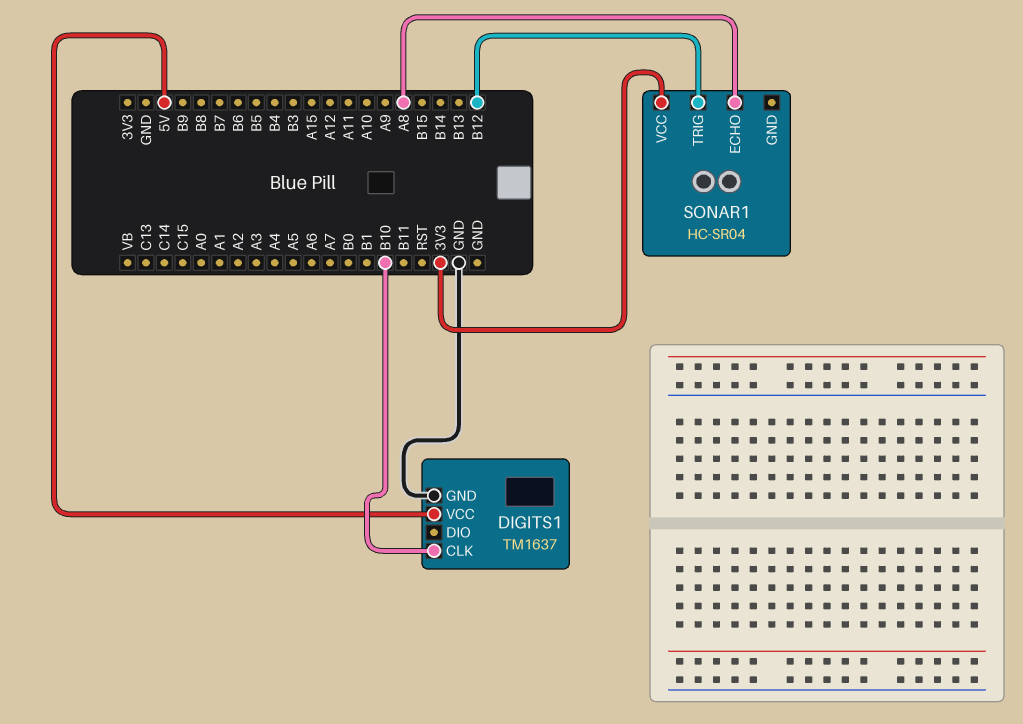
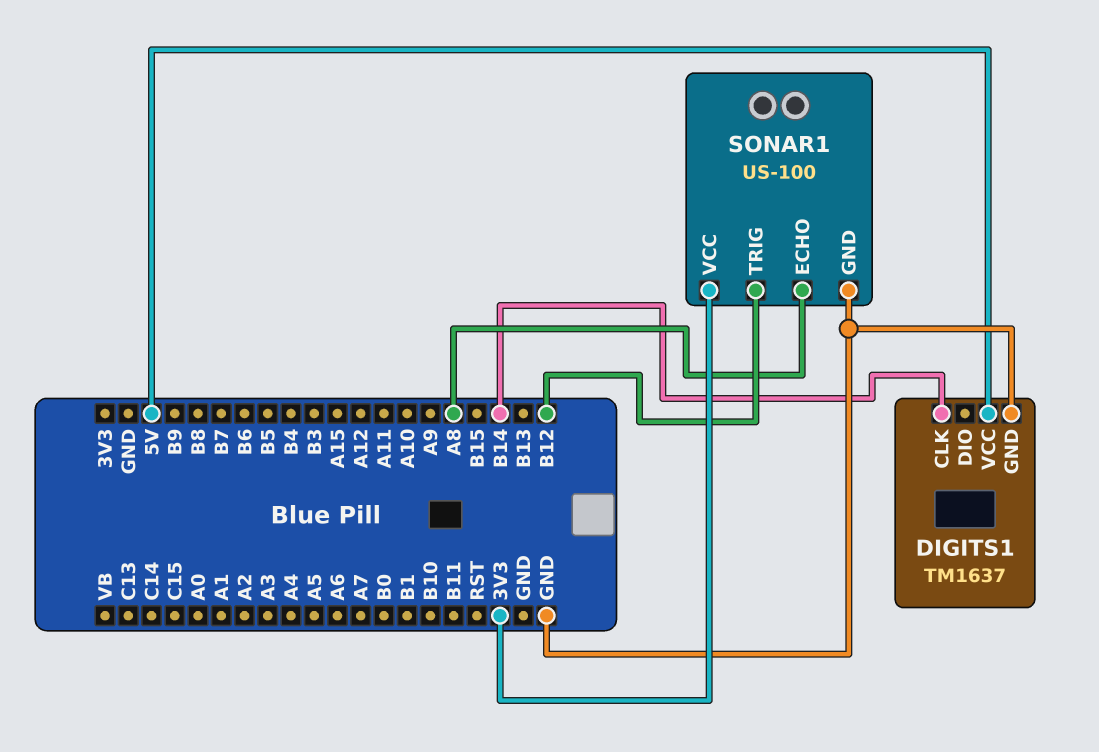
DIGITS1 pin CLK: B10 -> B14
SONAR1: HC-SR04 -> US-100
SONAR1 pin GND: none -> GND

